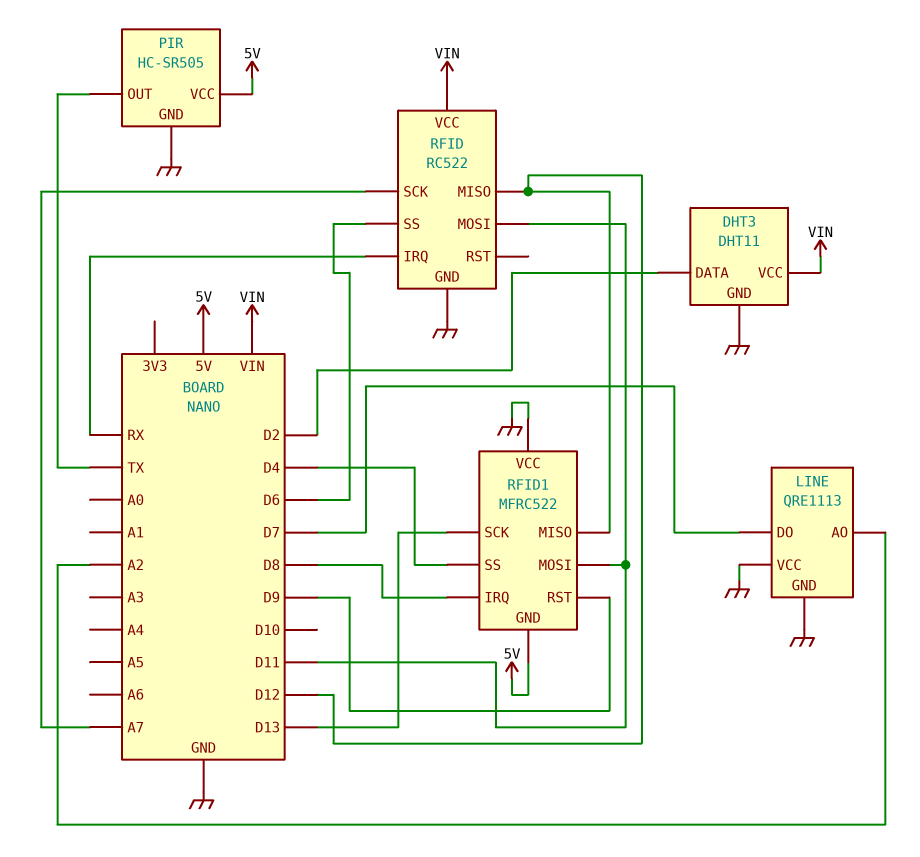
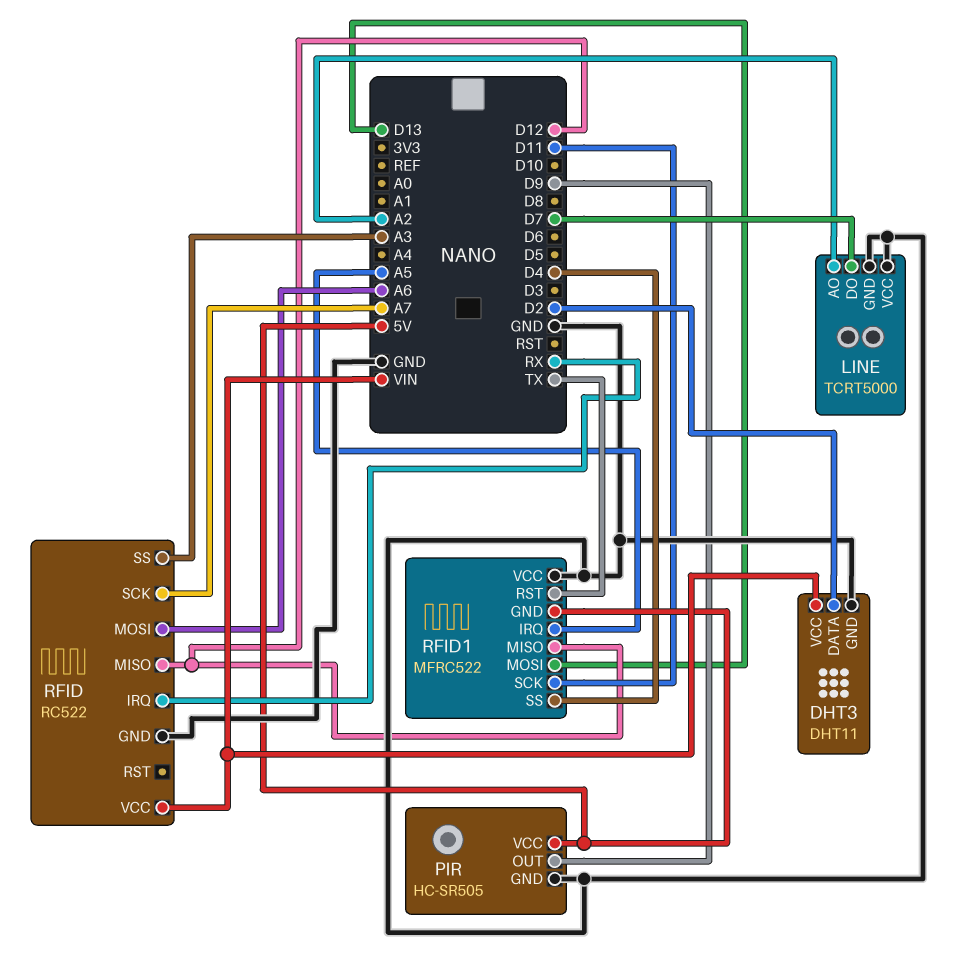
LINE: QRE1113 -> TCRT5000
PIR pin OUT: TX -> D9
RFID pin MOSI: D11 -> A6
RFID pin SS: D6 -> A3
RFID1 pin IRQ: D8 -> A5
RFID1 pin MOSI: D11 -> D13
RFID1 pin RST: D9 -> TX
RFID1 pin SCK: D13 -> D11

